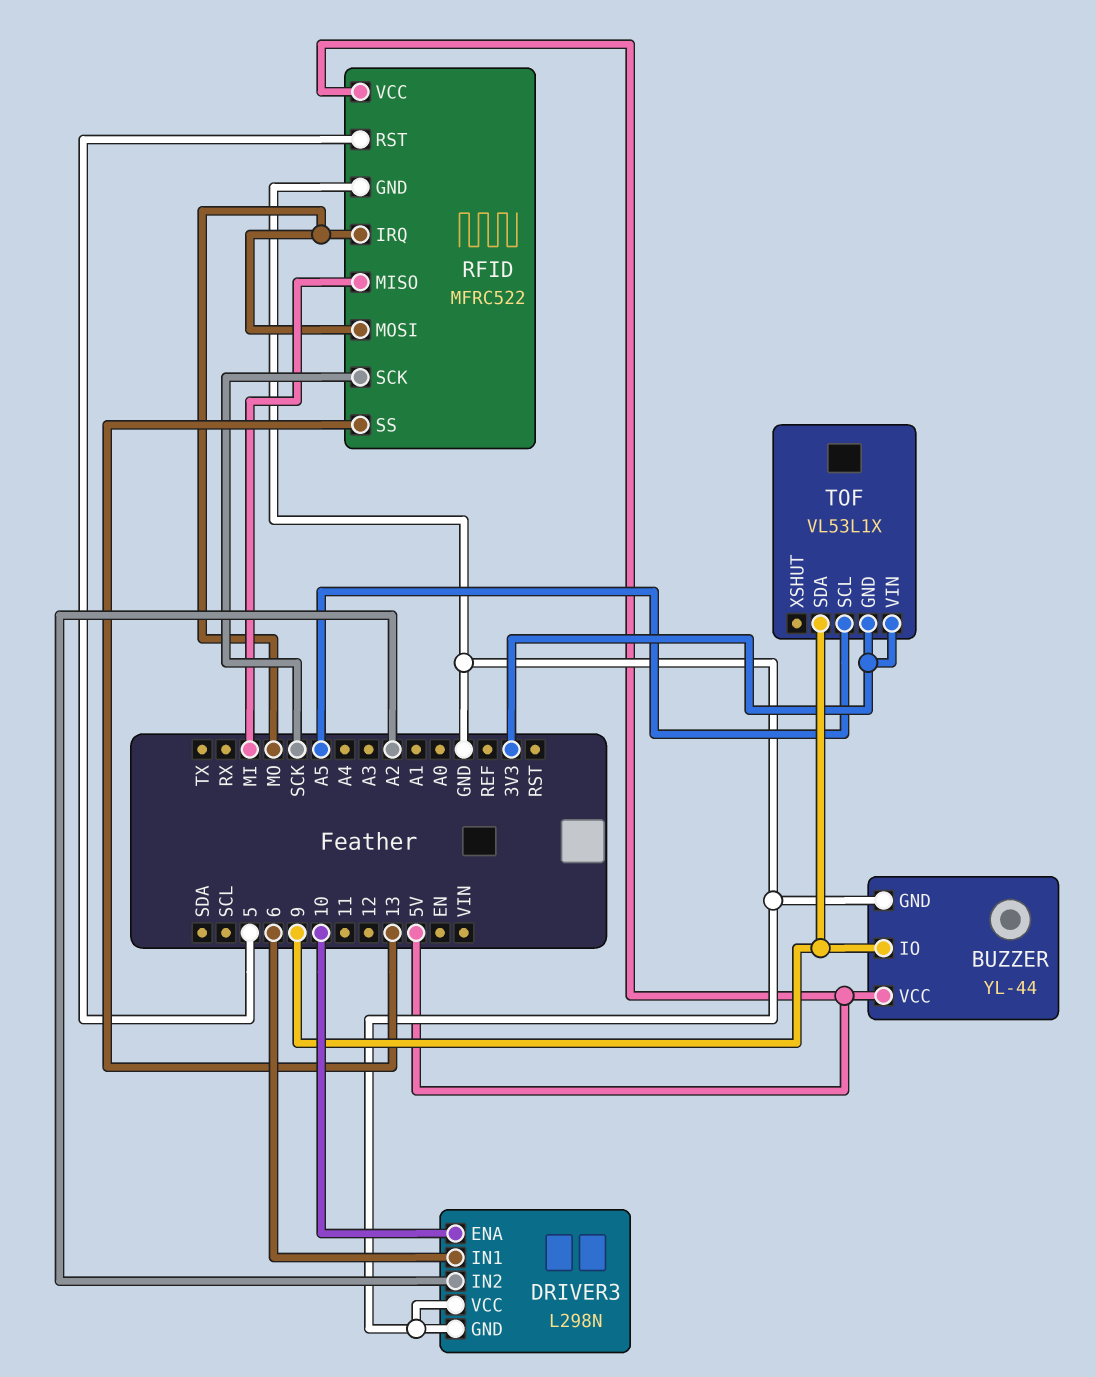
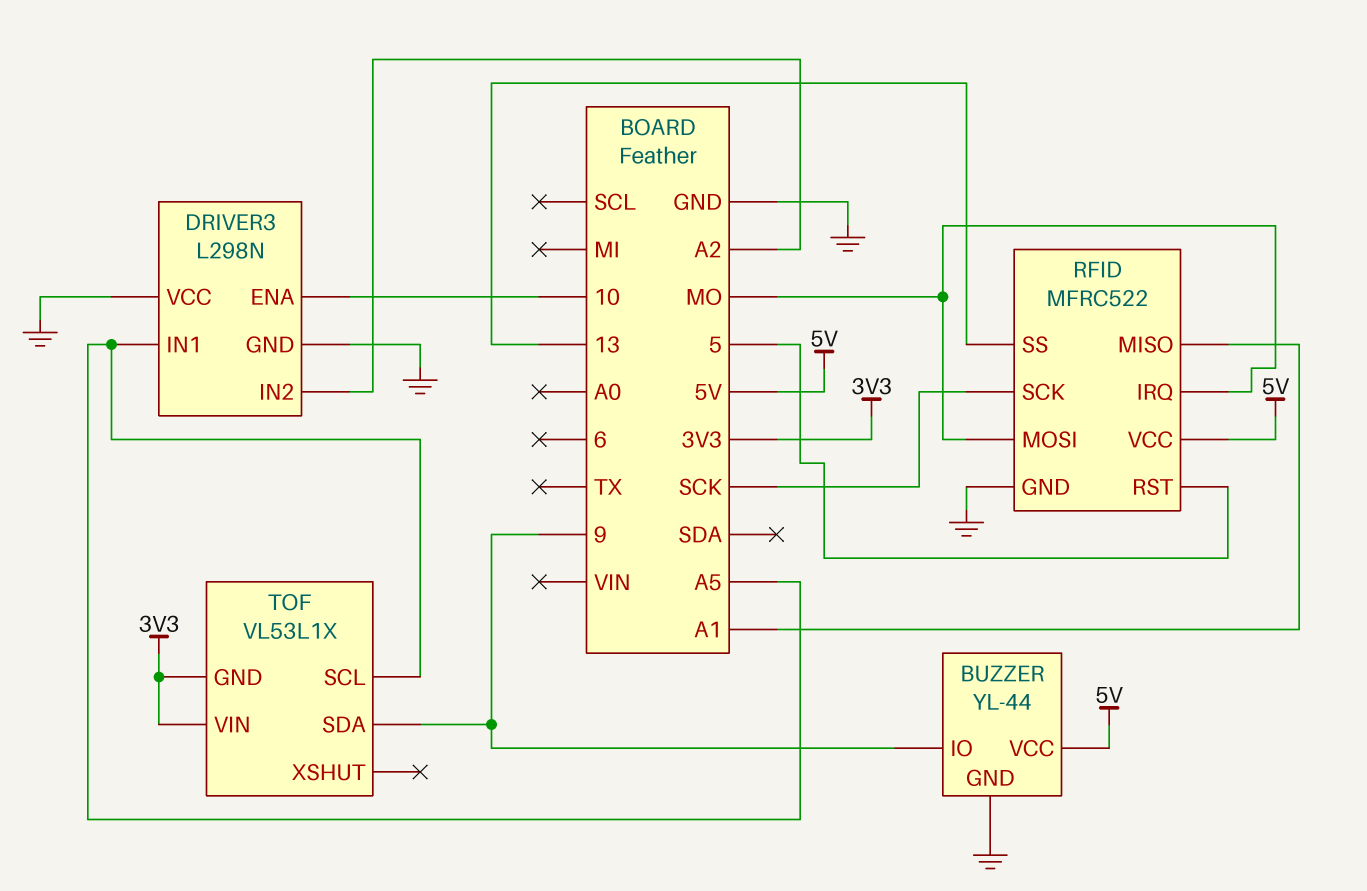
DRIVER3 pin IN1: 6 -> A5
RFID pin MISO: MI -> A1

